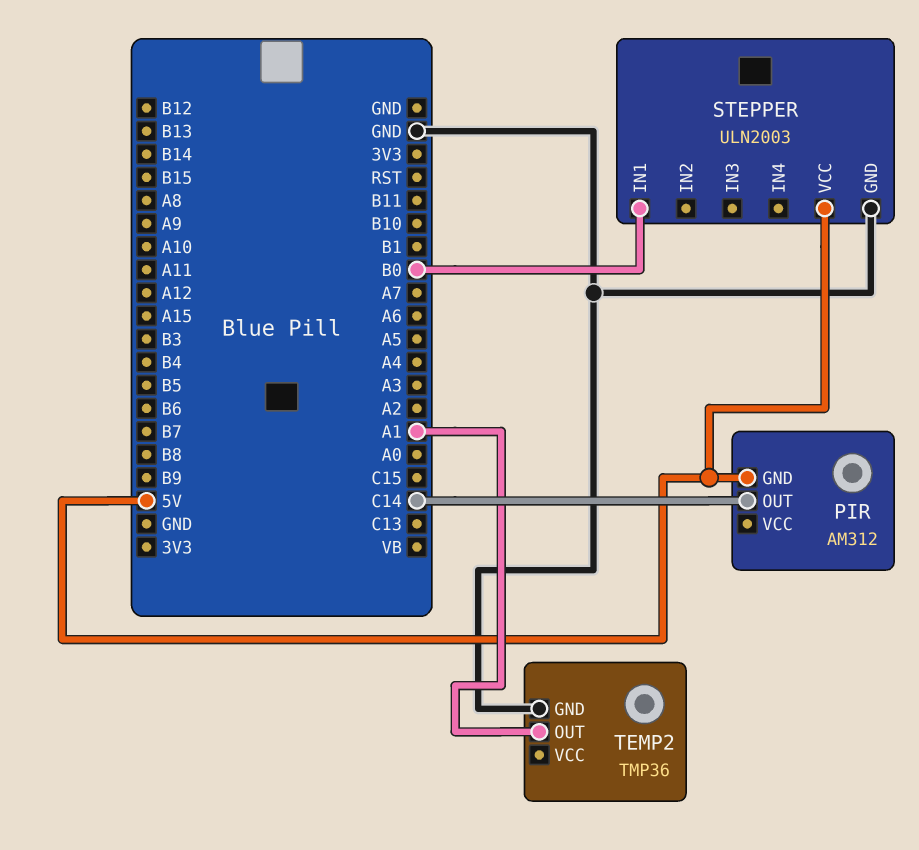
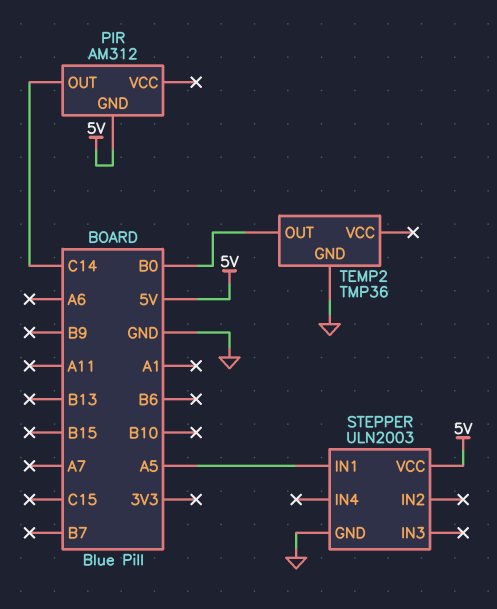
STEPPER pin IN1: B0 -> A5
TEMP2 pin OUT: A1 -> B0

